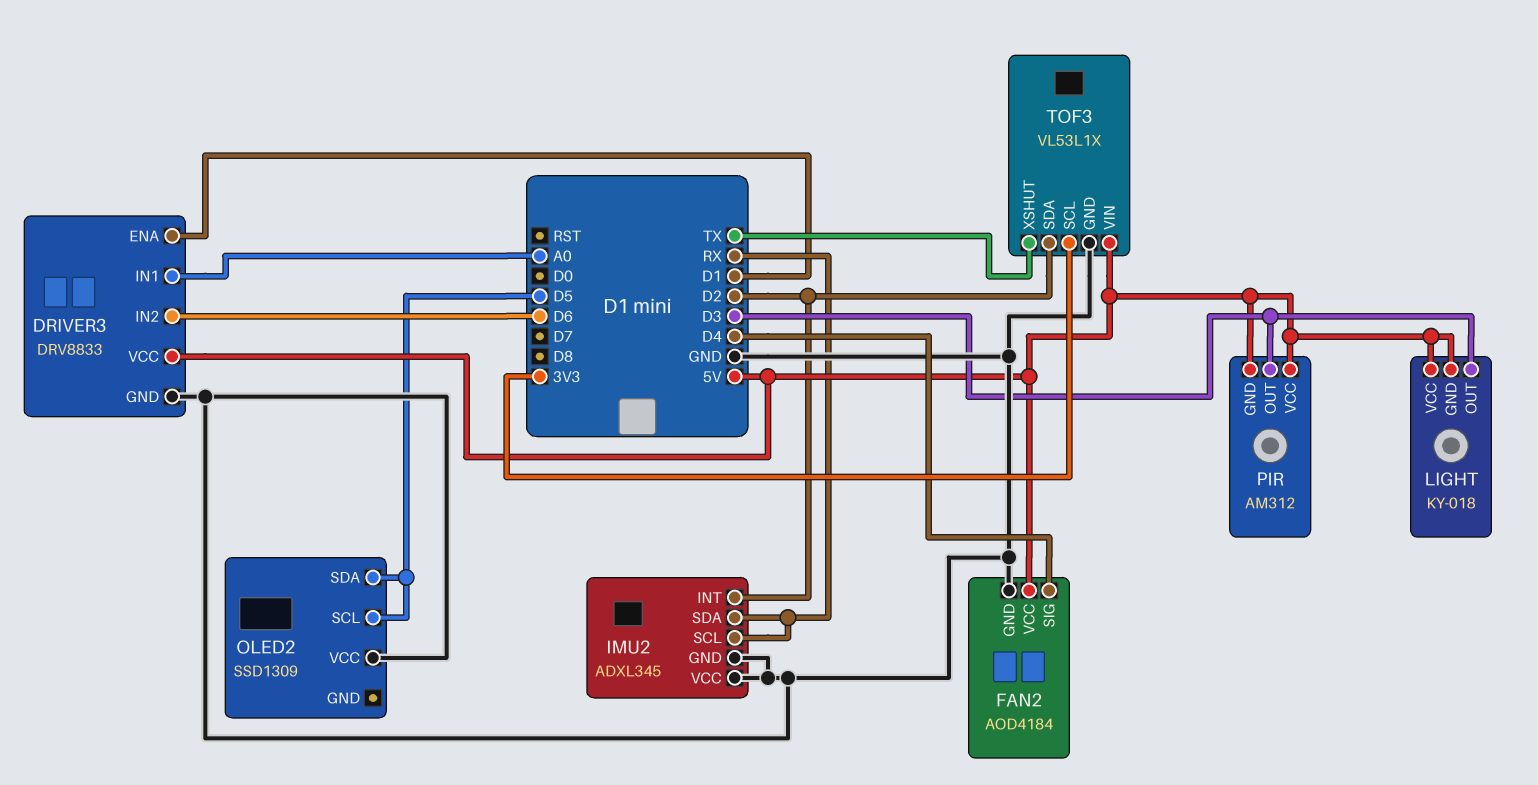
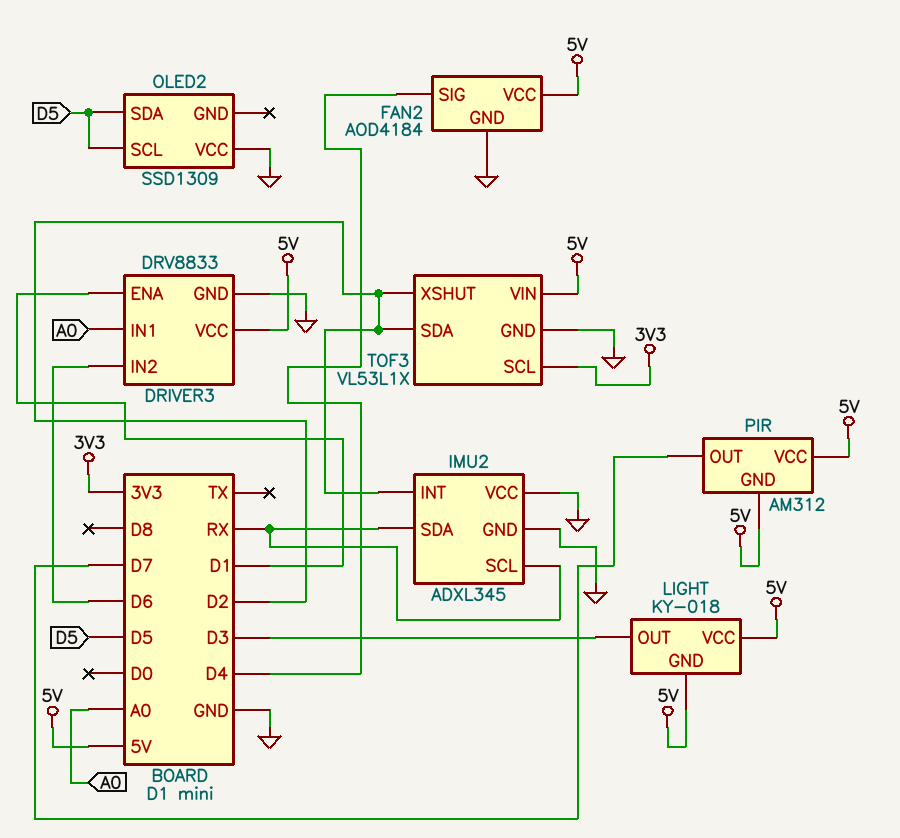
PIR pin OUT: D3 -> D7
TOF3 pin XSHUT: TX -> D2

